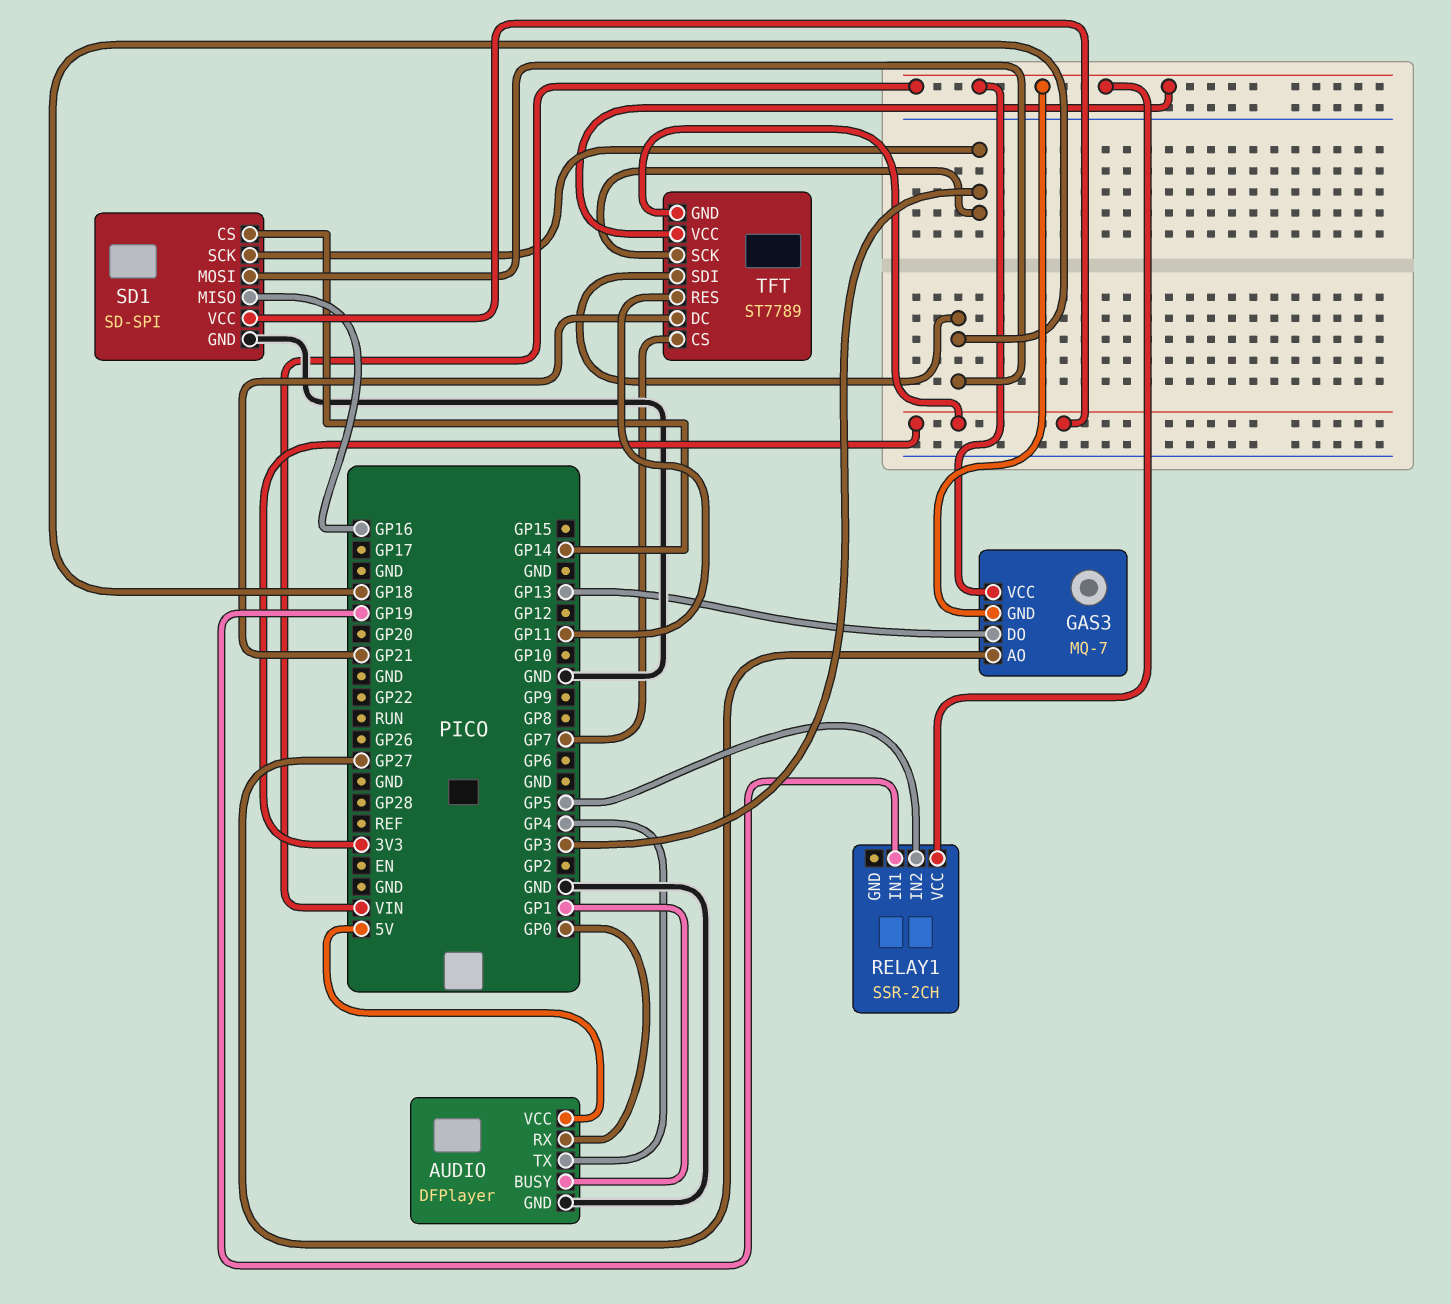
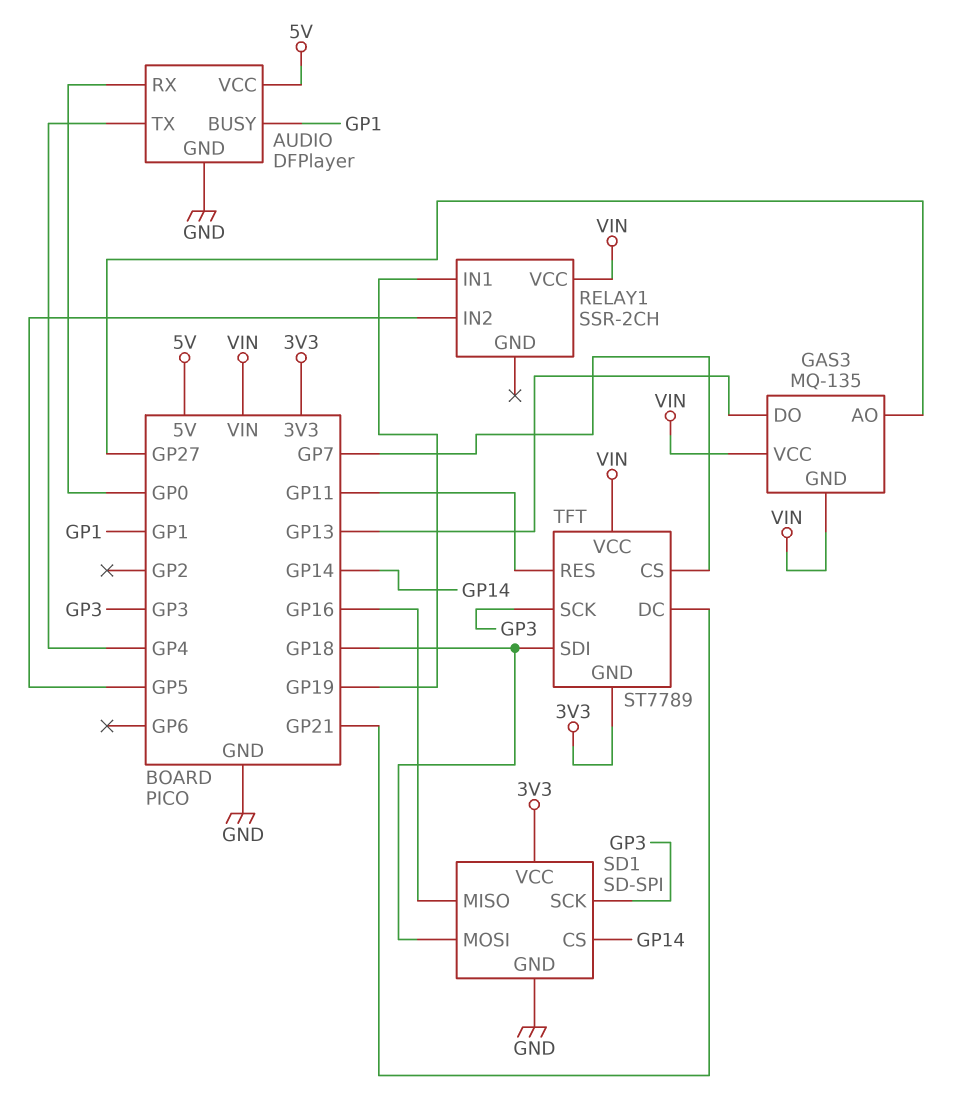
GAS3: MQ-7 -> MQ-135

